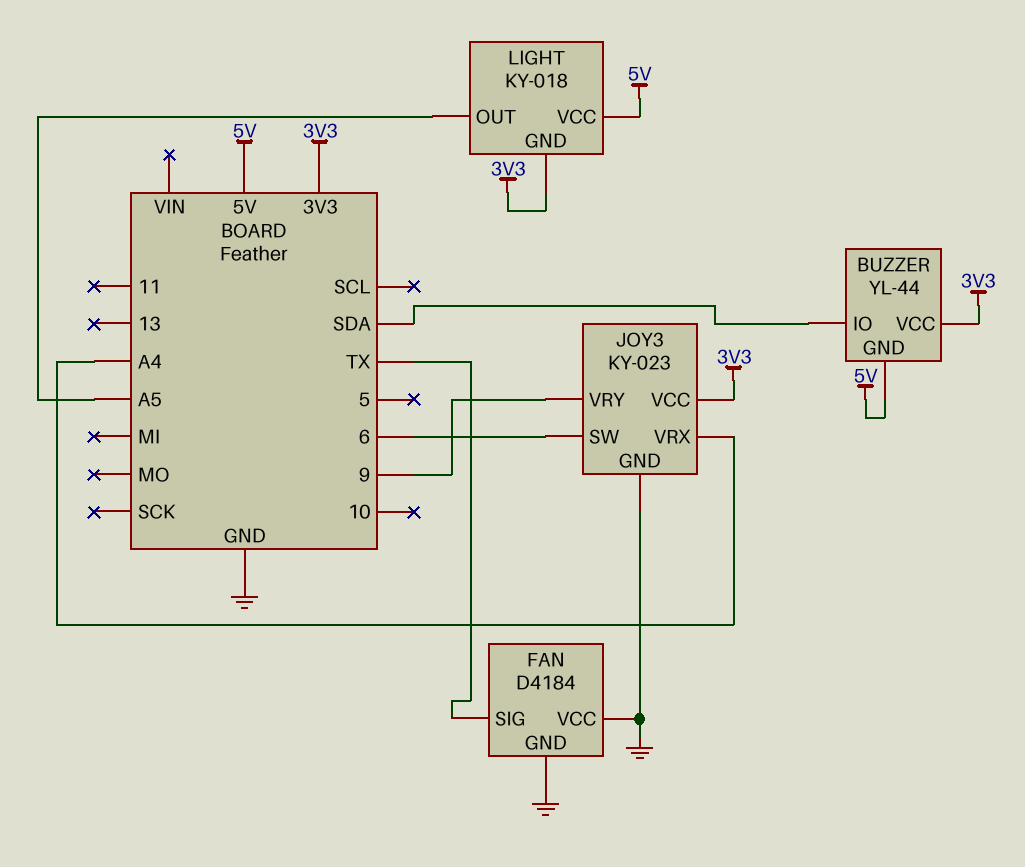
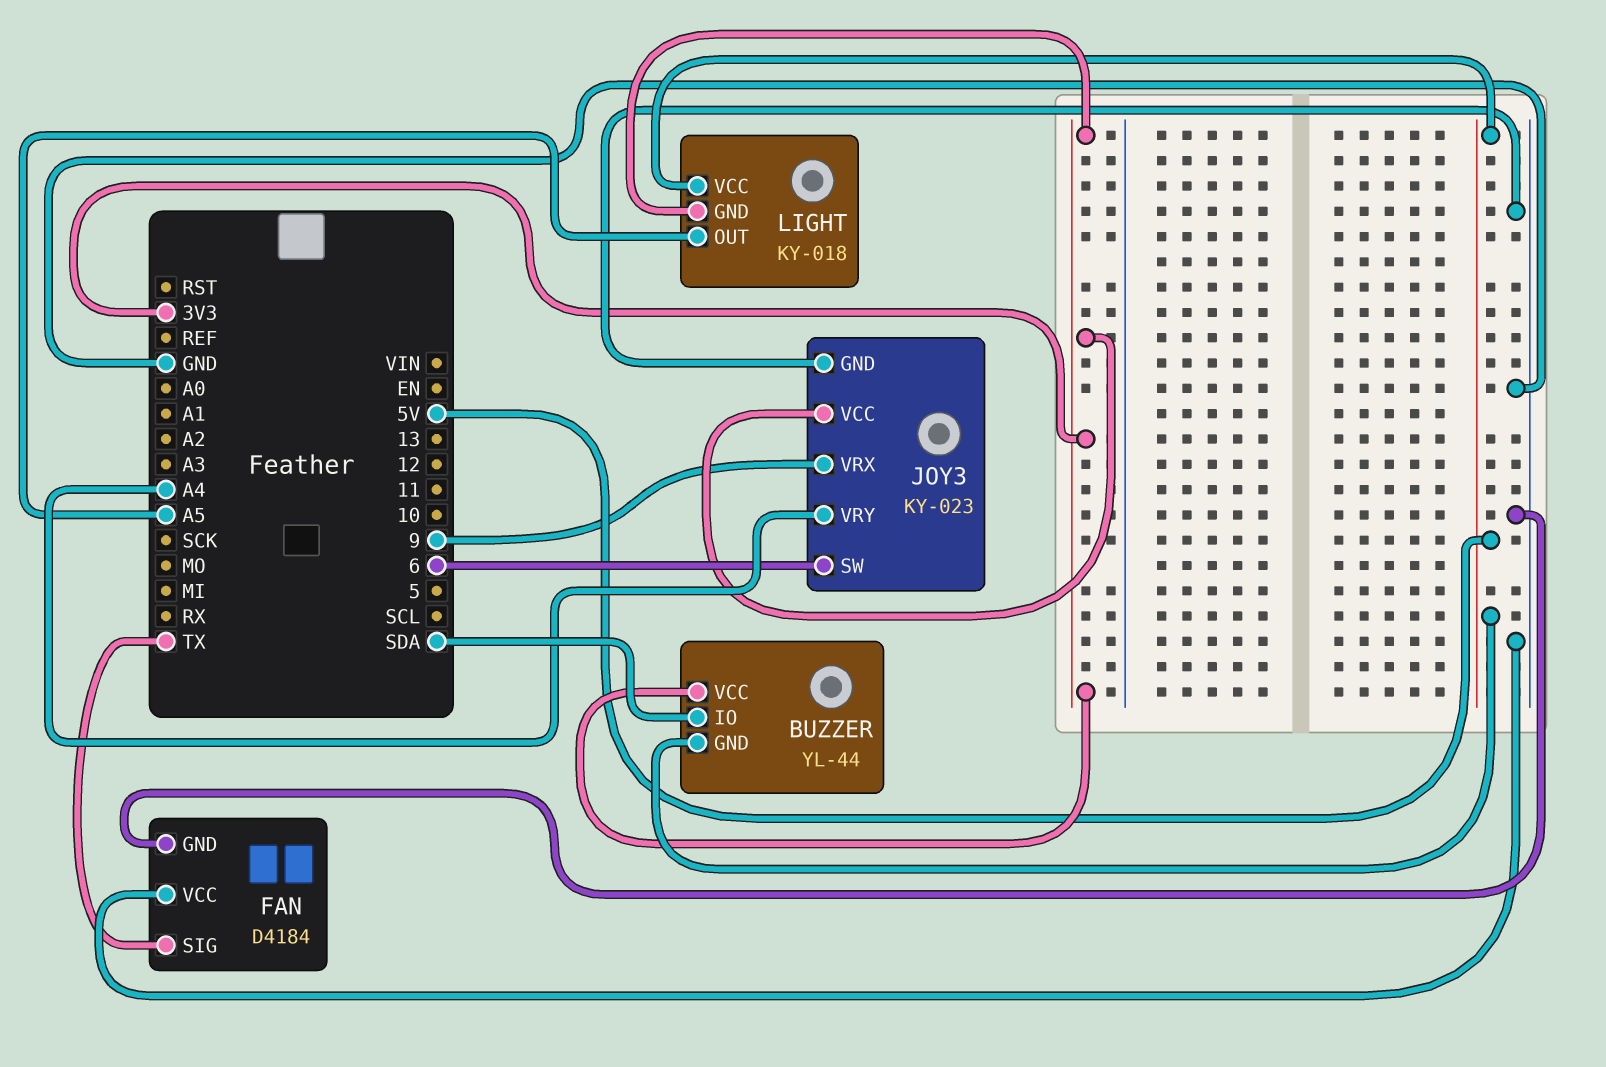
JOY3 pin VRX: A4 -> 9
JOY3 pin VRY: 9 -> A4

